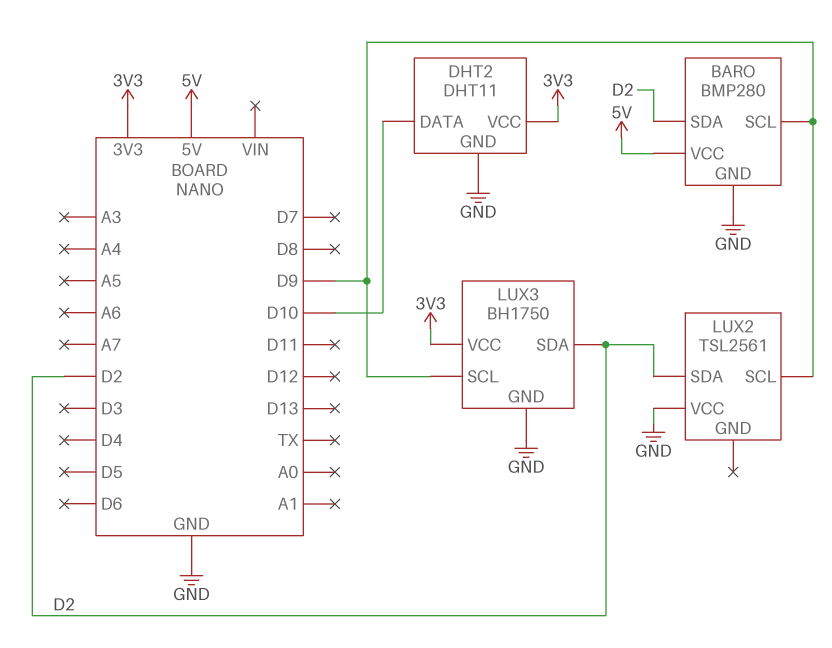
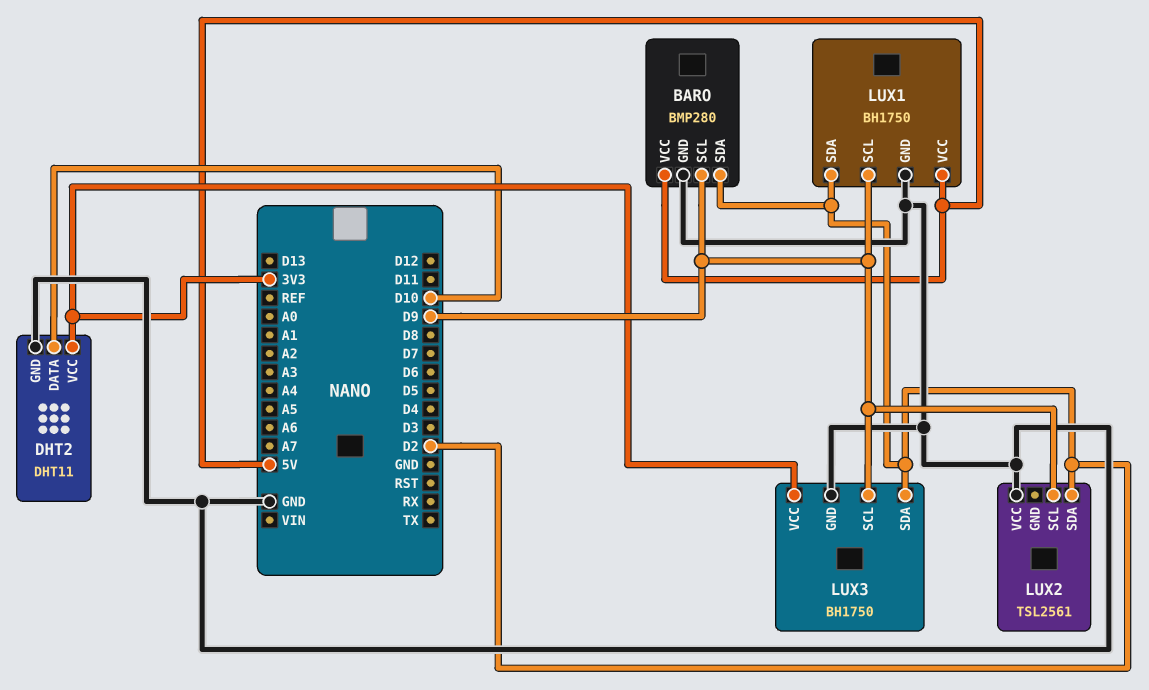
LUX1: none -> BH1750
LUX1 pin GND: none -> GND
LUX1 pin SCL: none -> D9
LUX1 pin SDA: none -> D2
LUX1 pin VCC: none -> 5V

